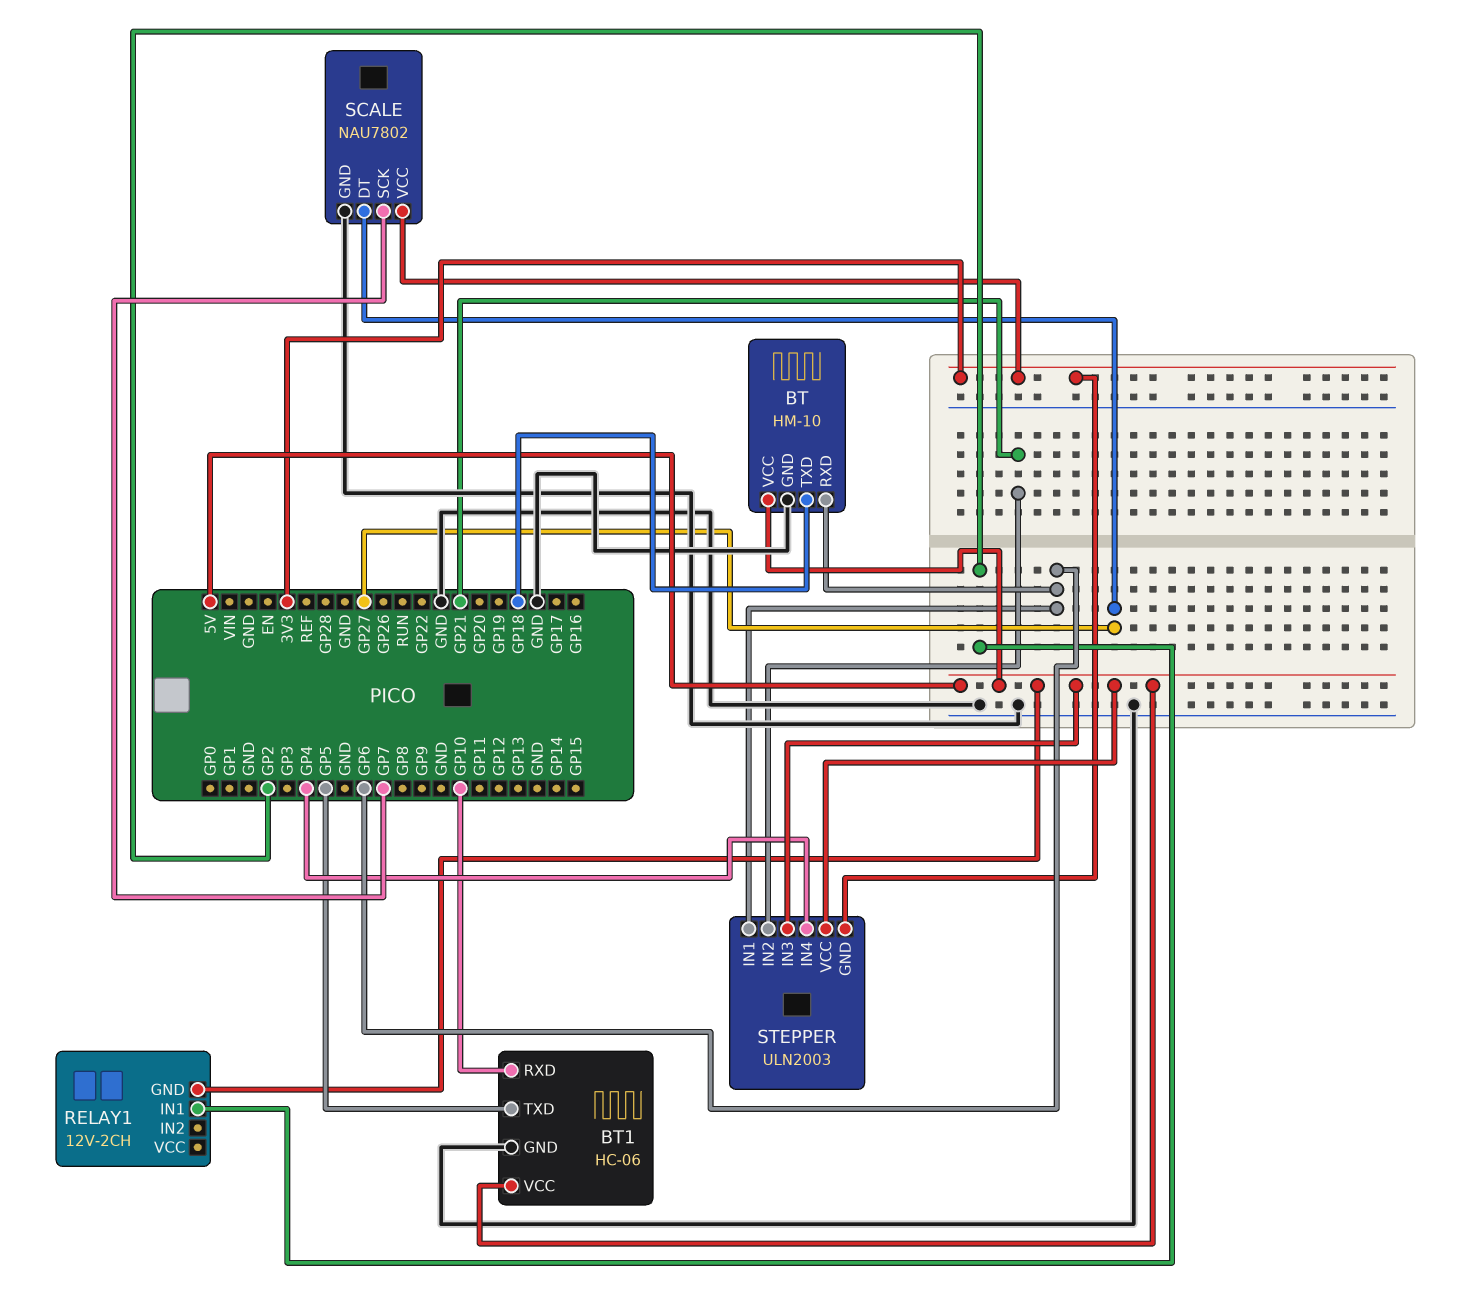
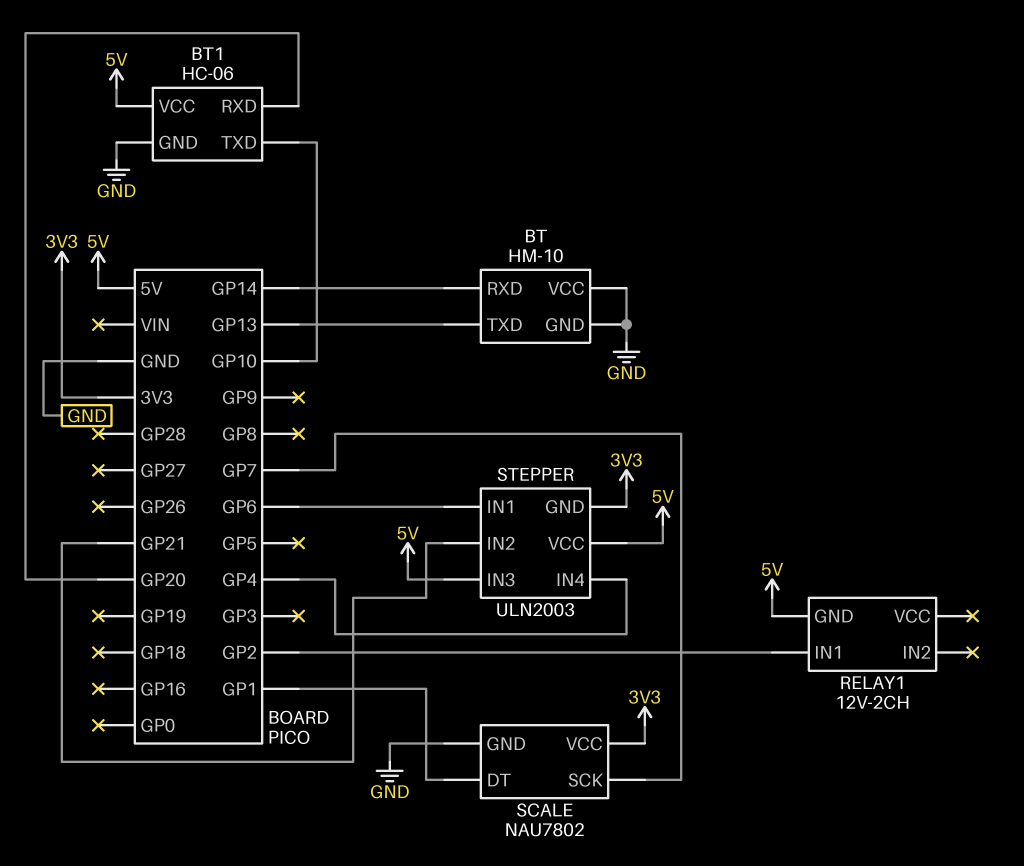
BT pin RXD: GP6 -> GP14
BT pin TXD: GP18 -> GP13
BT pin VCC: 5V -> GND
BT1 pin RXD: GP10 -> GP20
BT1 pin TXD: GP5 -> GP10
SCALE pin DT: GP27 -> GP1

